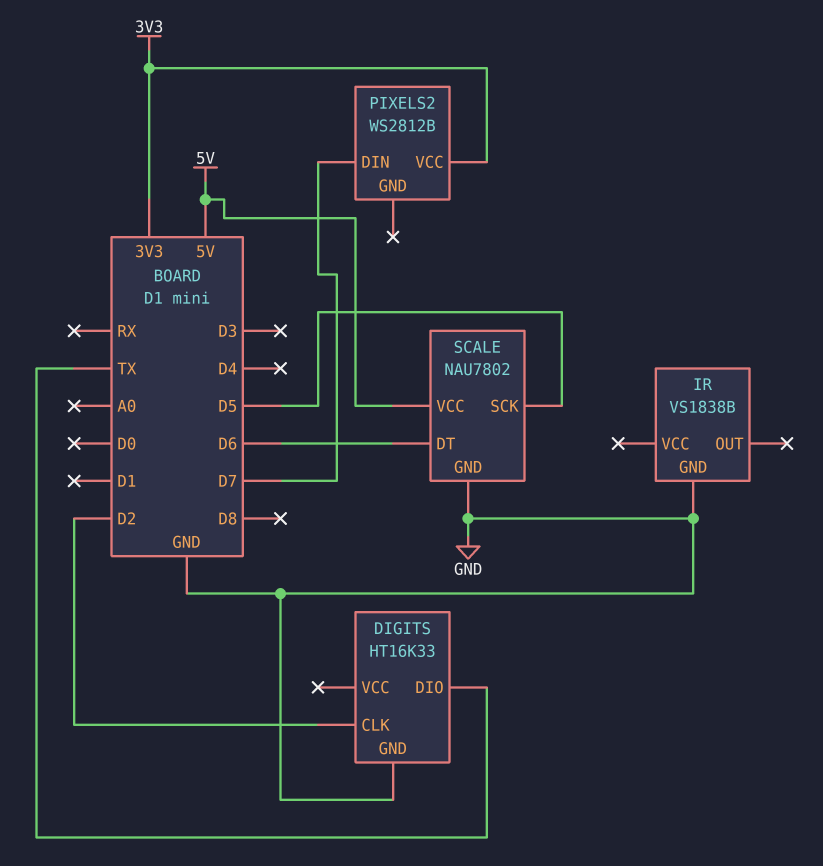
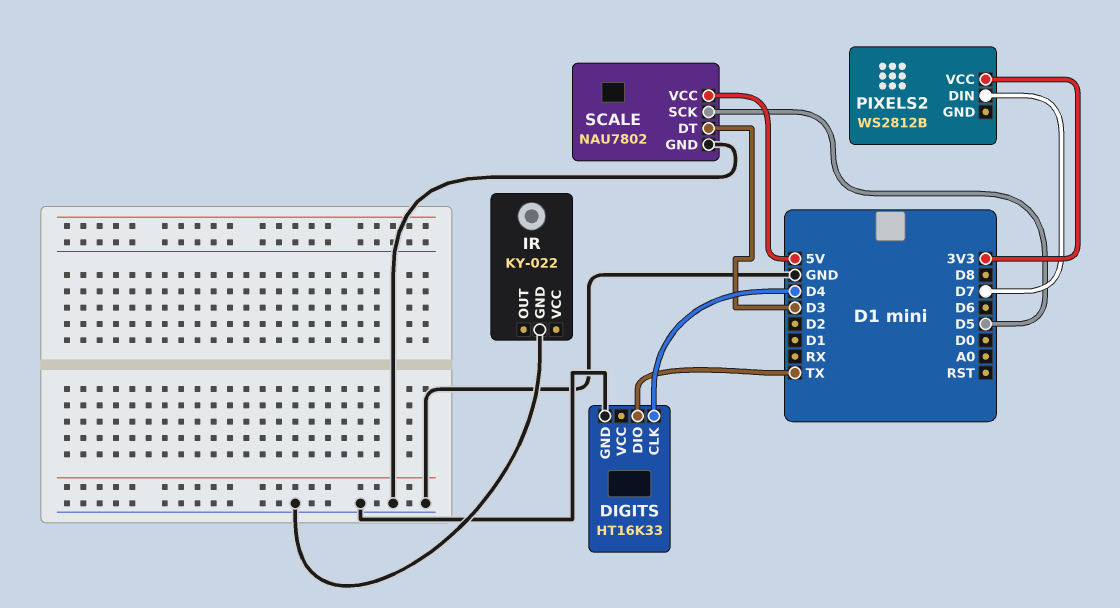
DIGITS pin CLK: D2 -> D4
IR: VS1838B -> KY-022
SCALE pin DT: D6 -> D3

